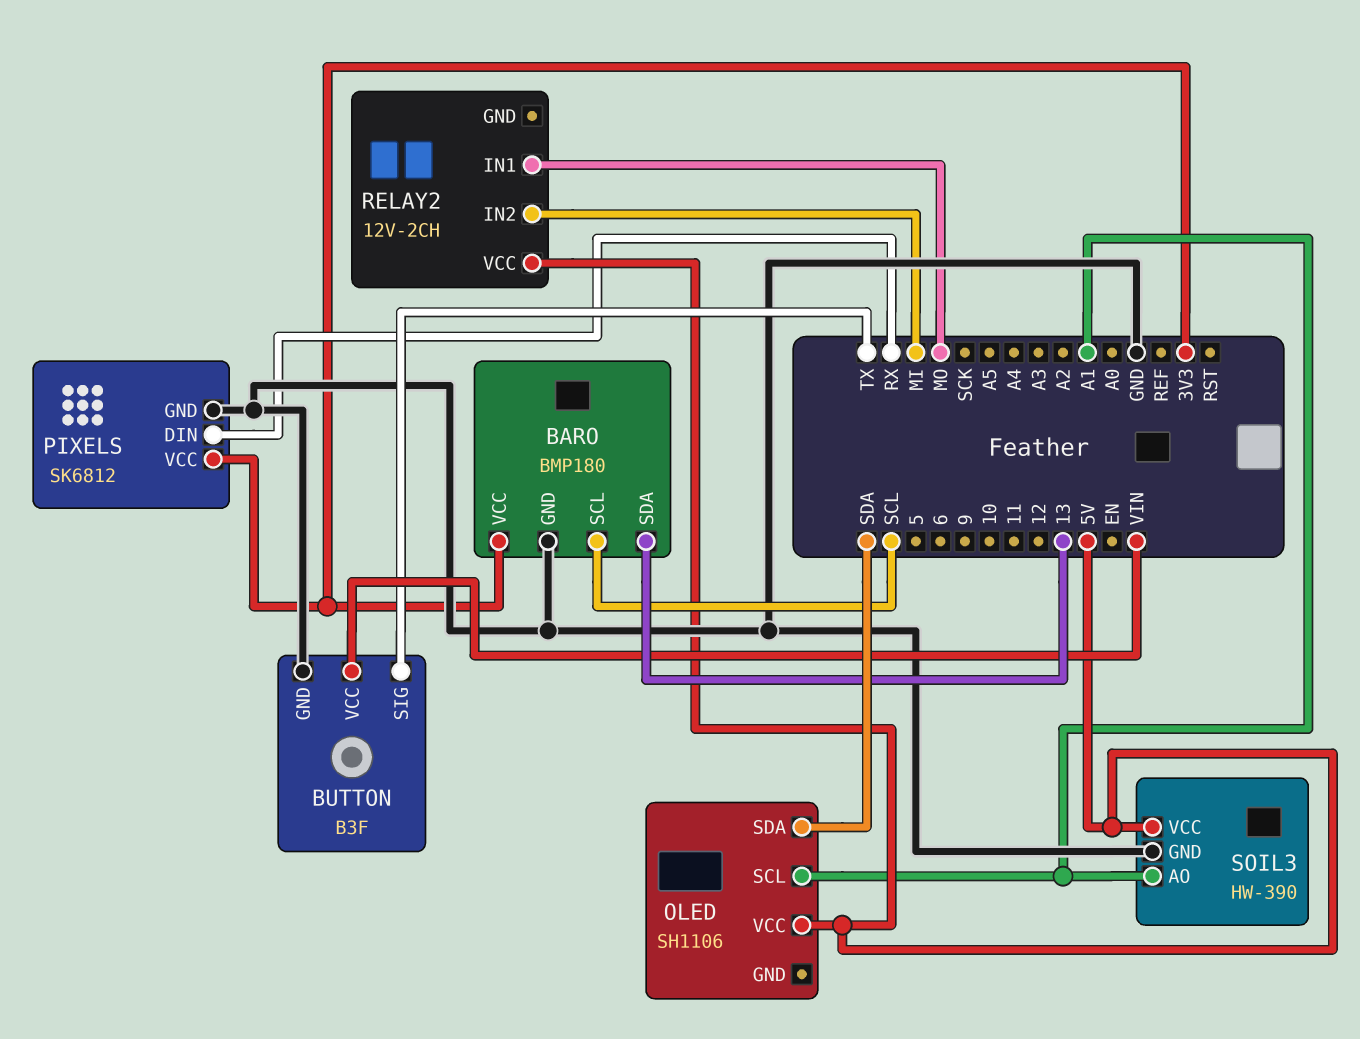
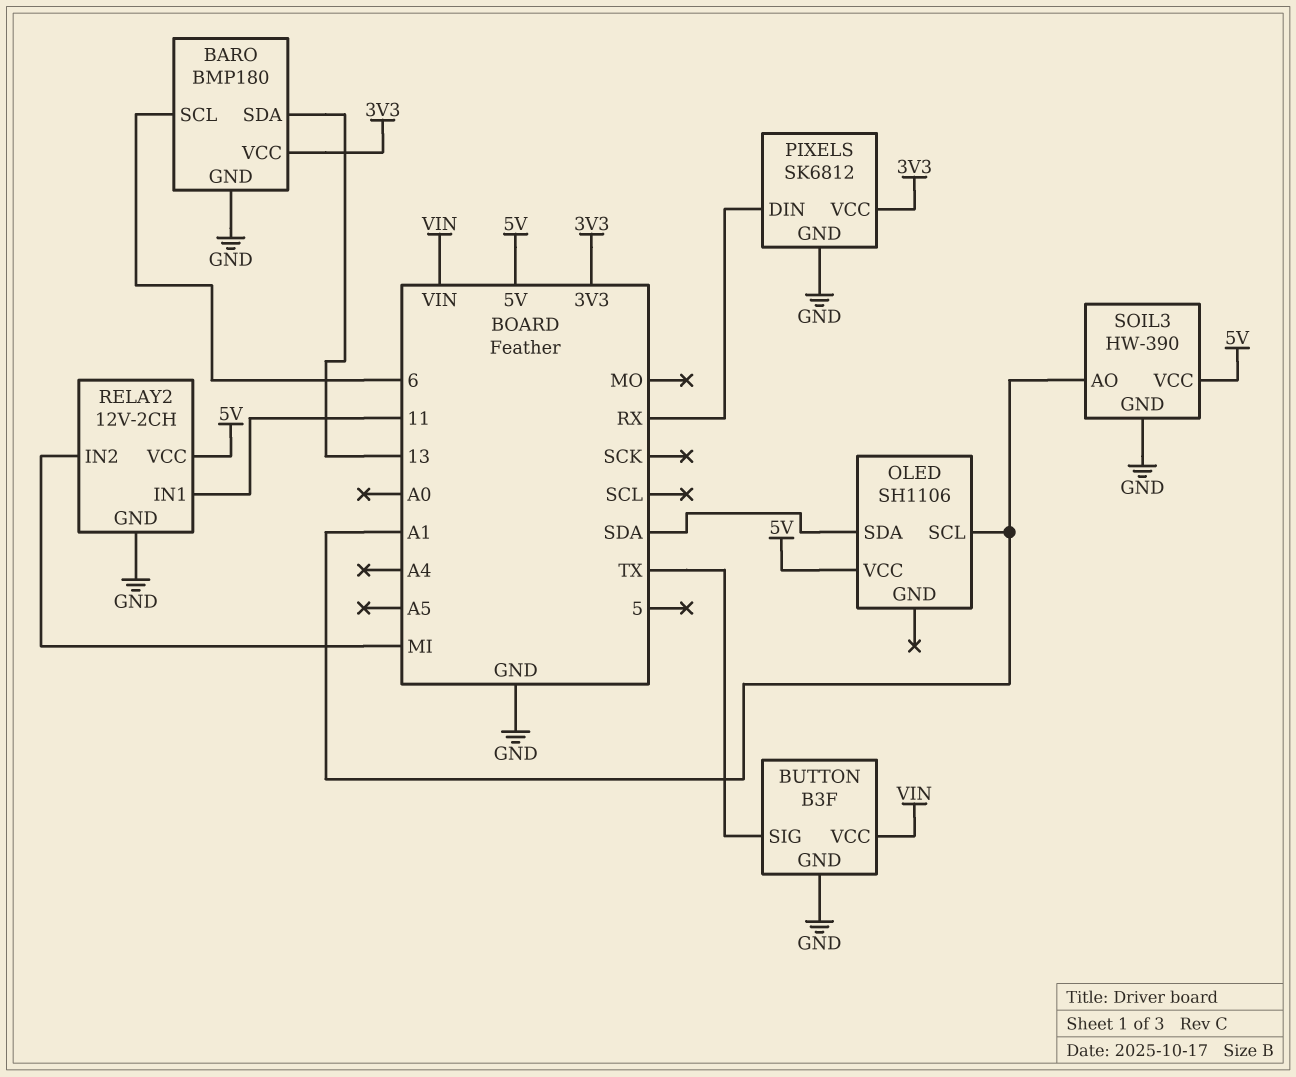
BARO pin SCL: SCL -> 6
RELAY2 pin GND: none -> GND
RELAY2 pin IN1: MO -> 11

